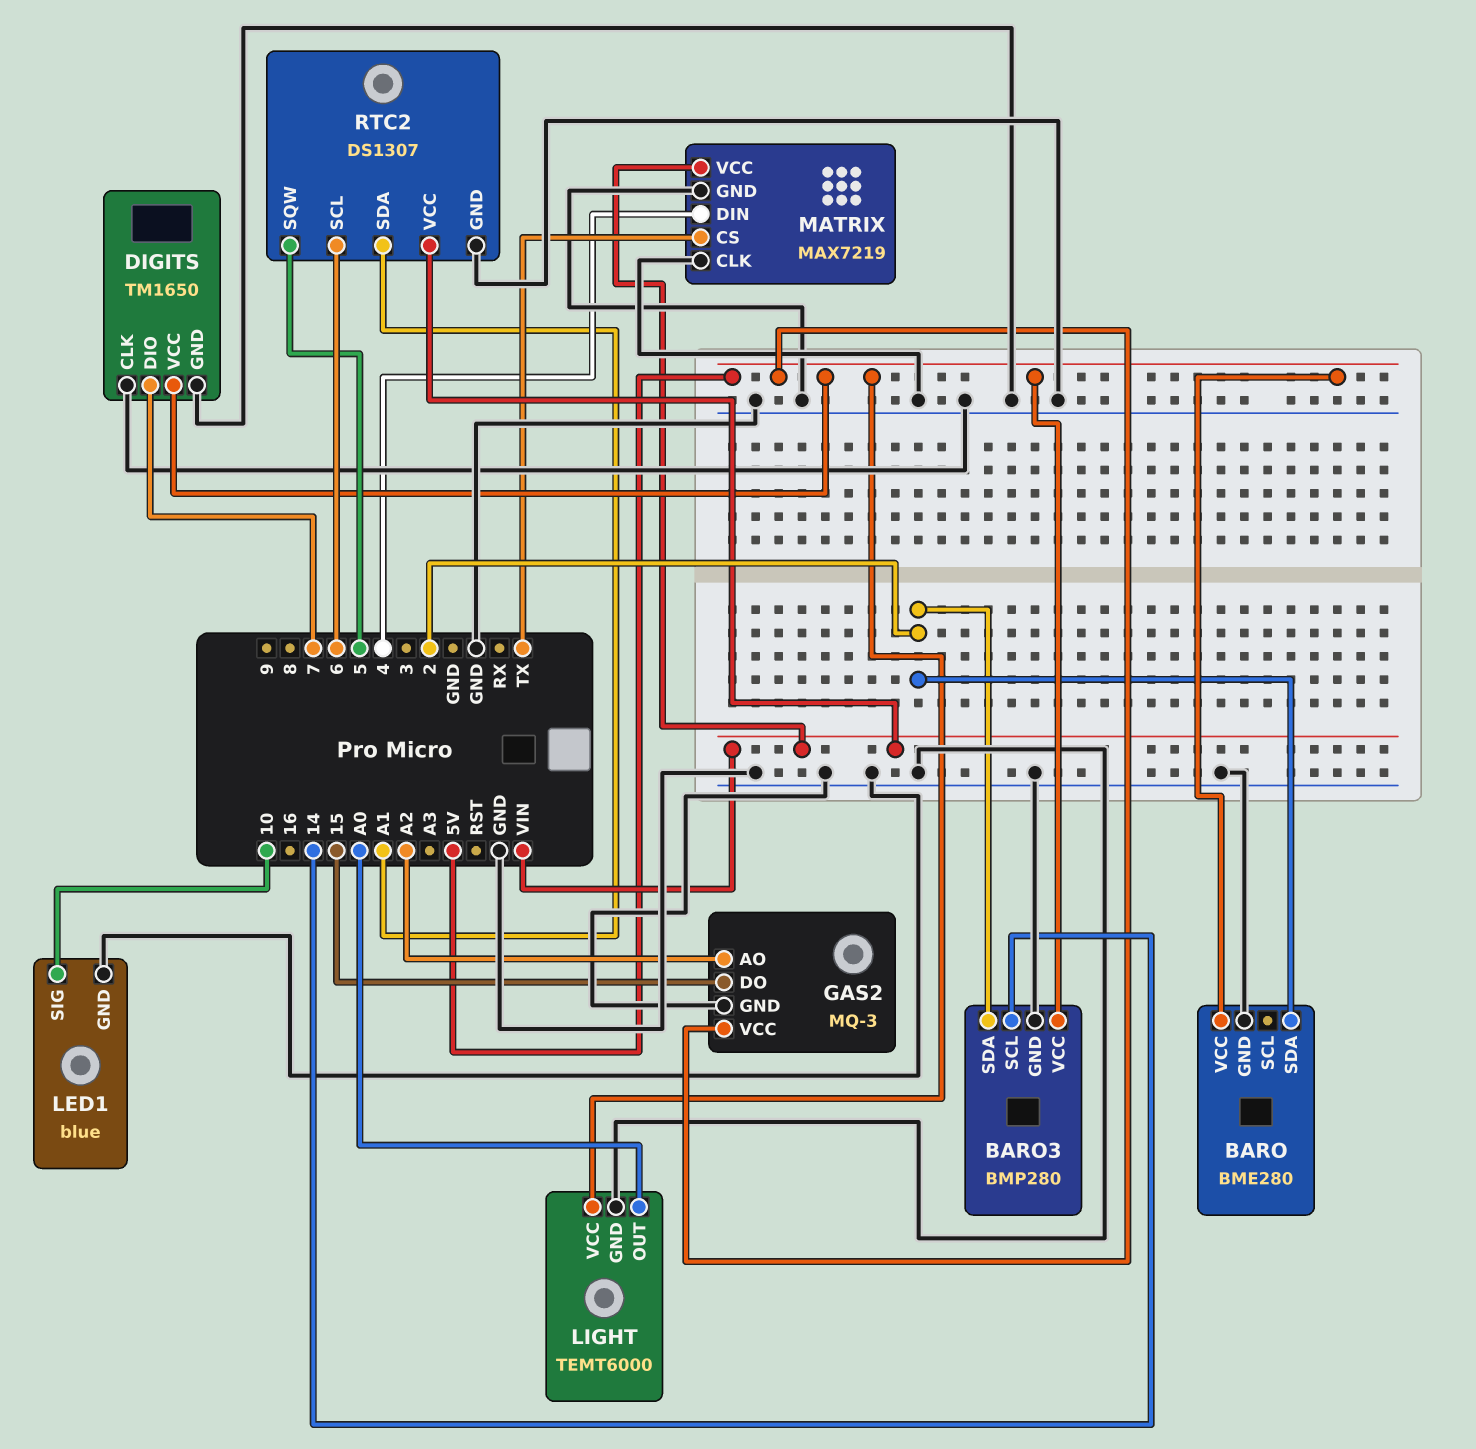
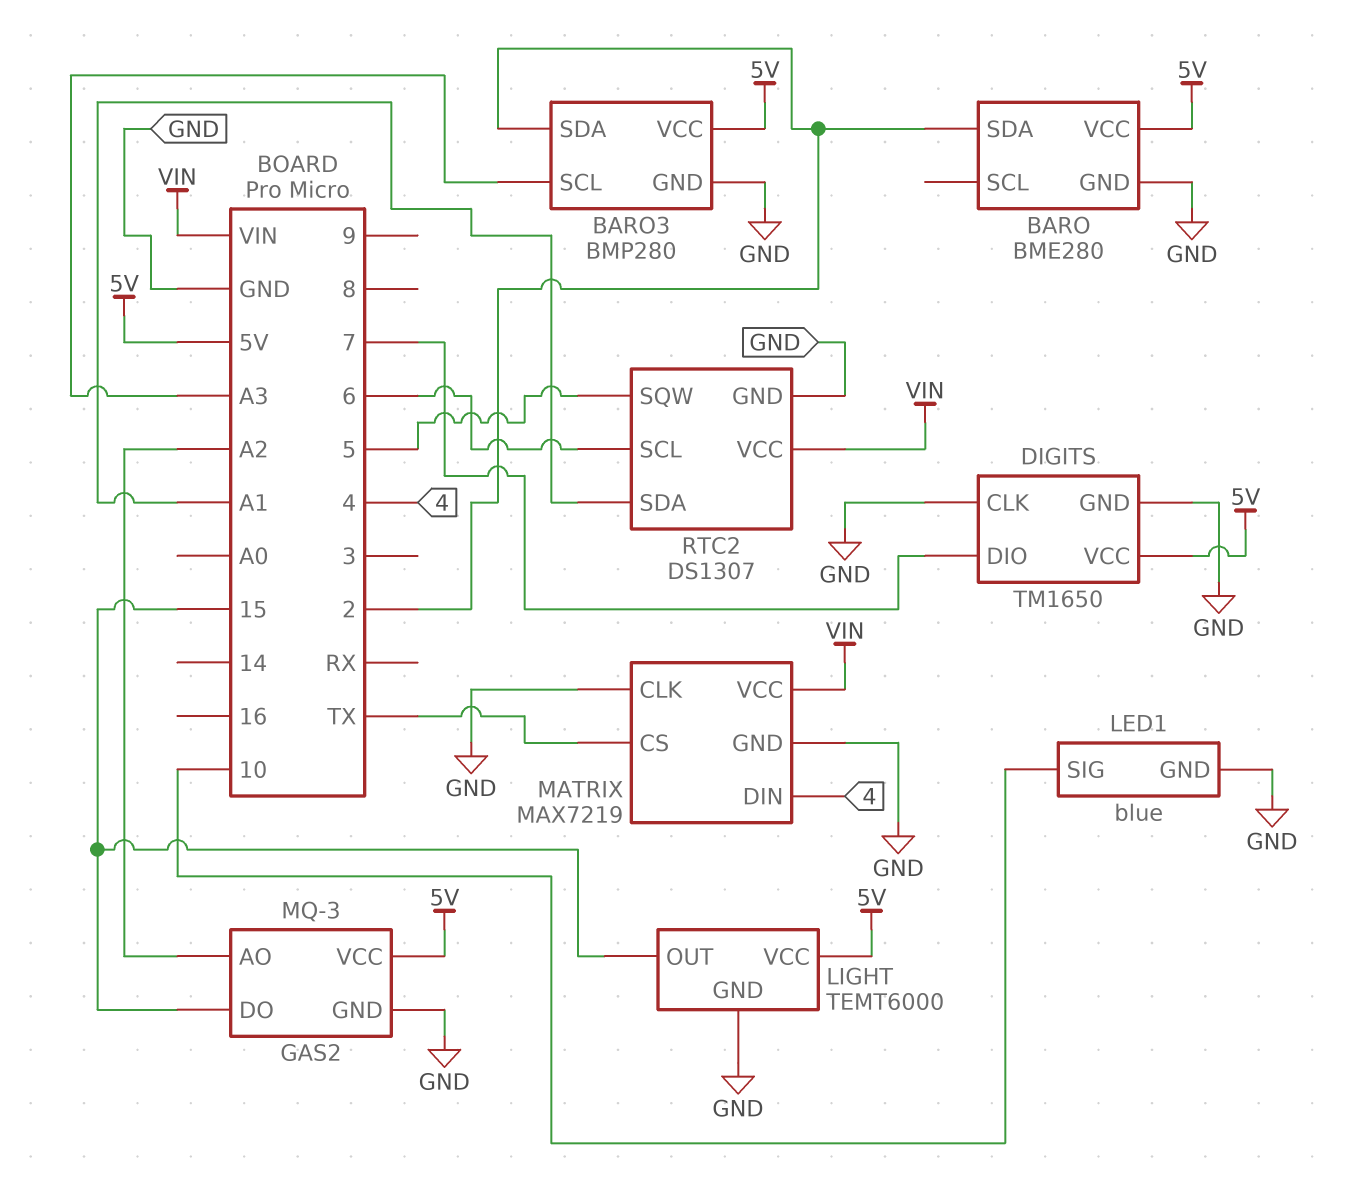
BARO3 pin SCL: 14 -> A3
LIGHT pin OUT: A0 -> 15

